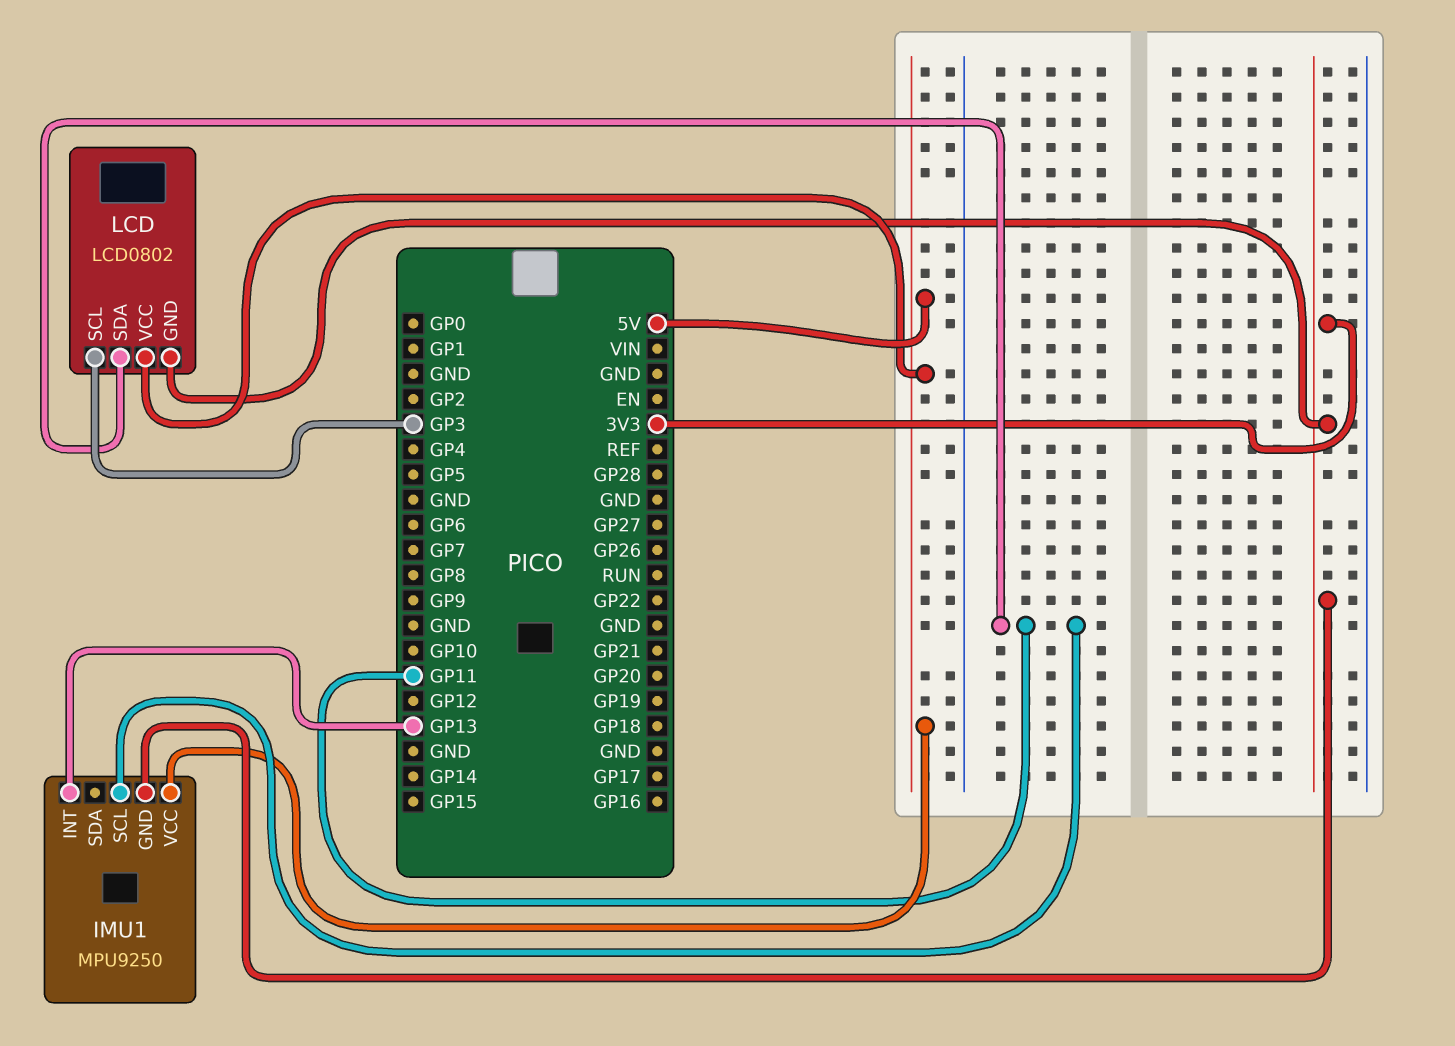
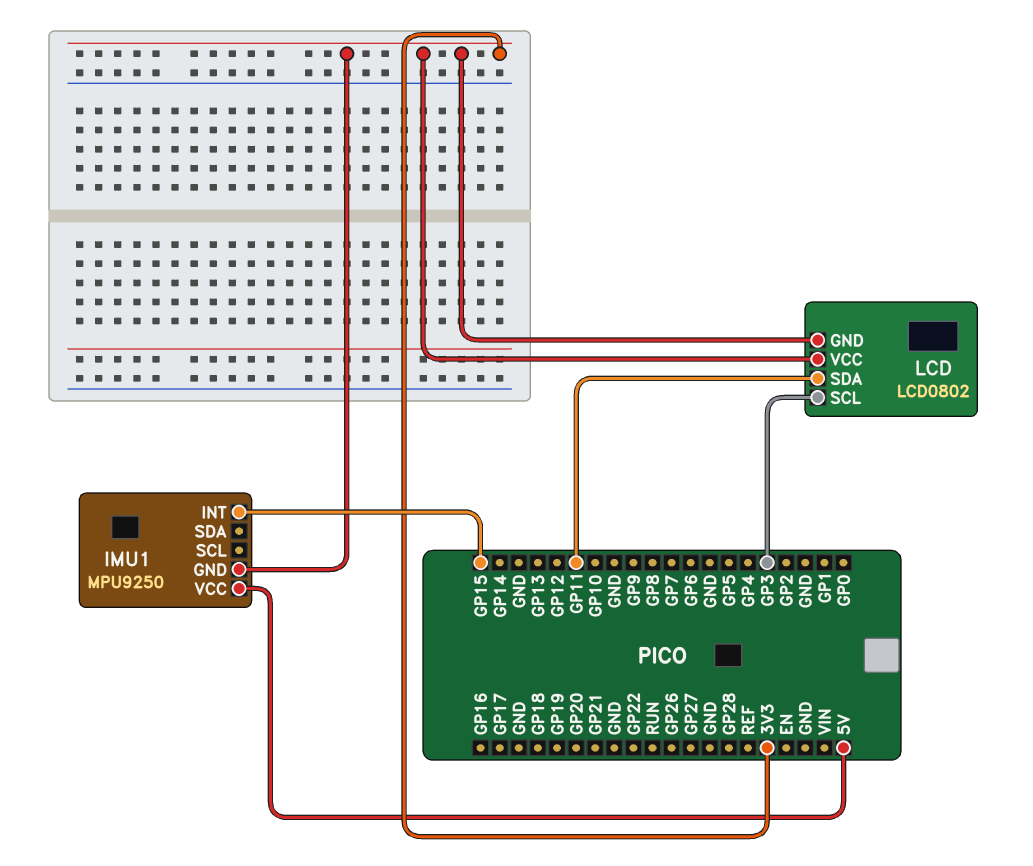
IMU1 pin INT: GP13 -> GP15
IMU1 pin SCL: GP11 -> none
LCD pin VCC: 5V -> 3V3

